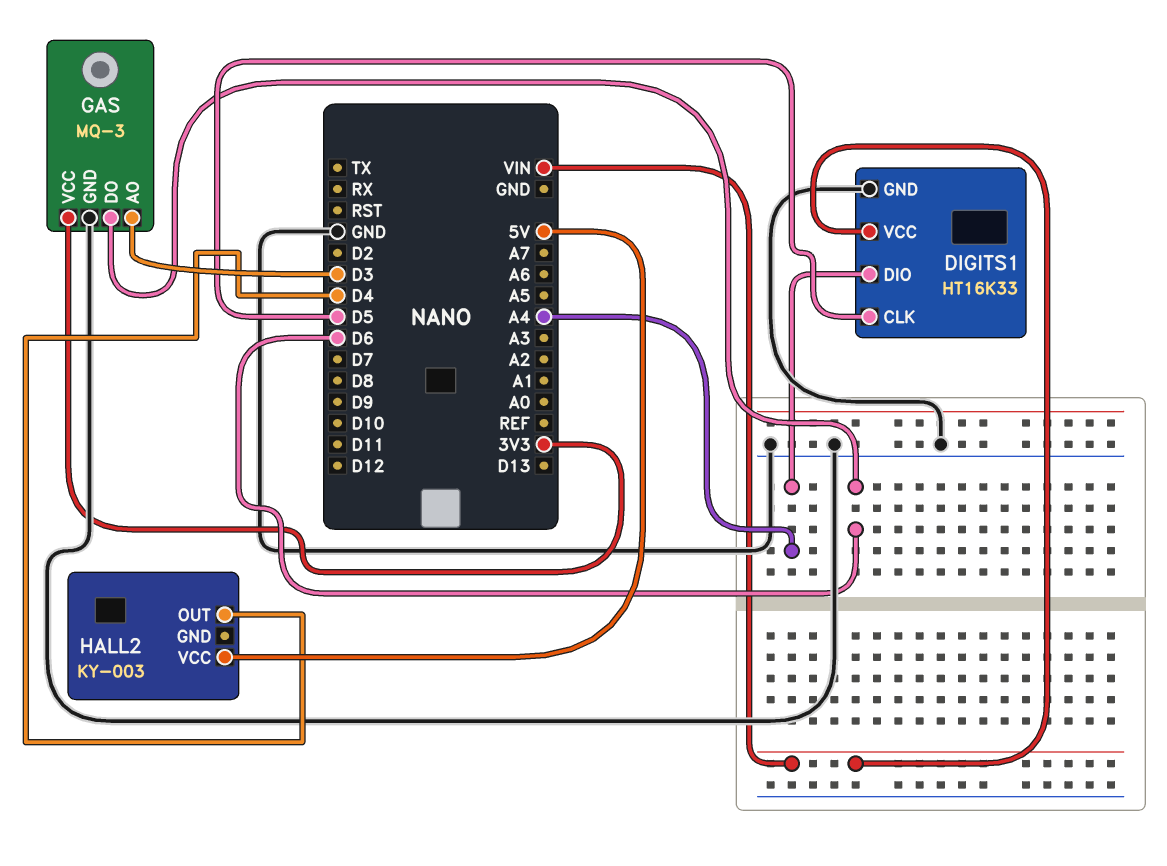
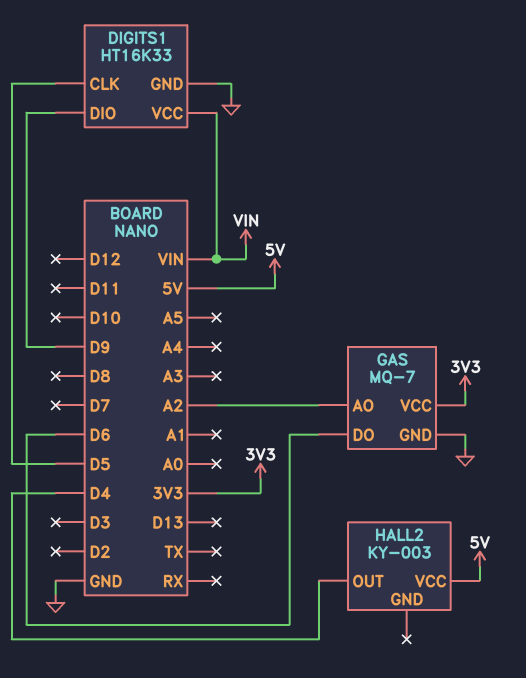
DIGITS1 pin DIO: A4 -> D9
GAS: MQ-3 -> MQ-7
GAS pin AO: D3 -> A2

